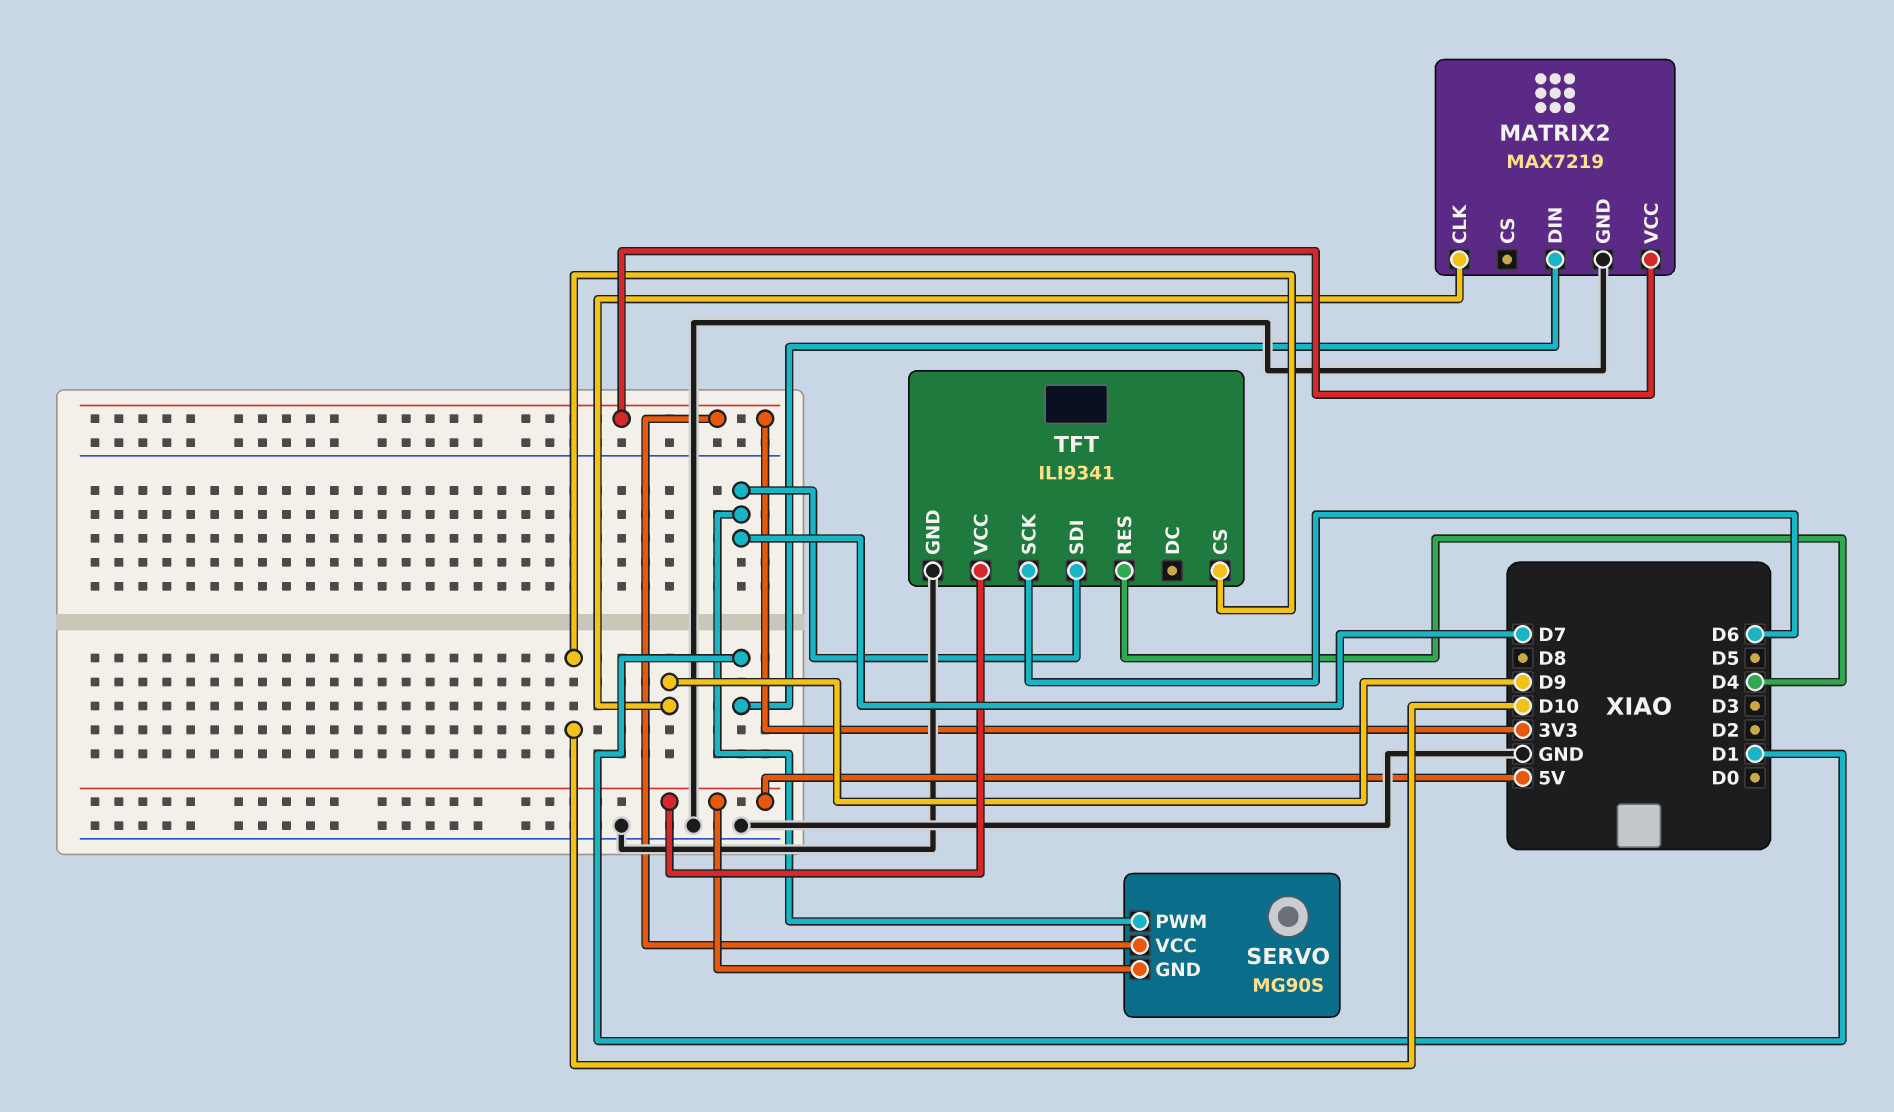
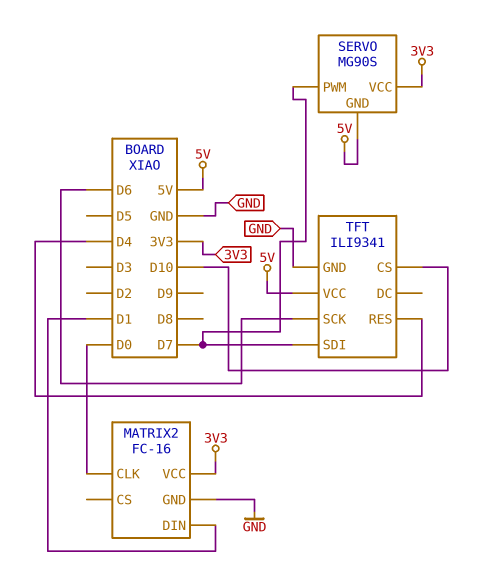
MATRIX2: MAX7219 -> FC-16
MATRIX2 pin CLK: D9 -> D0

